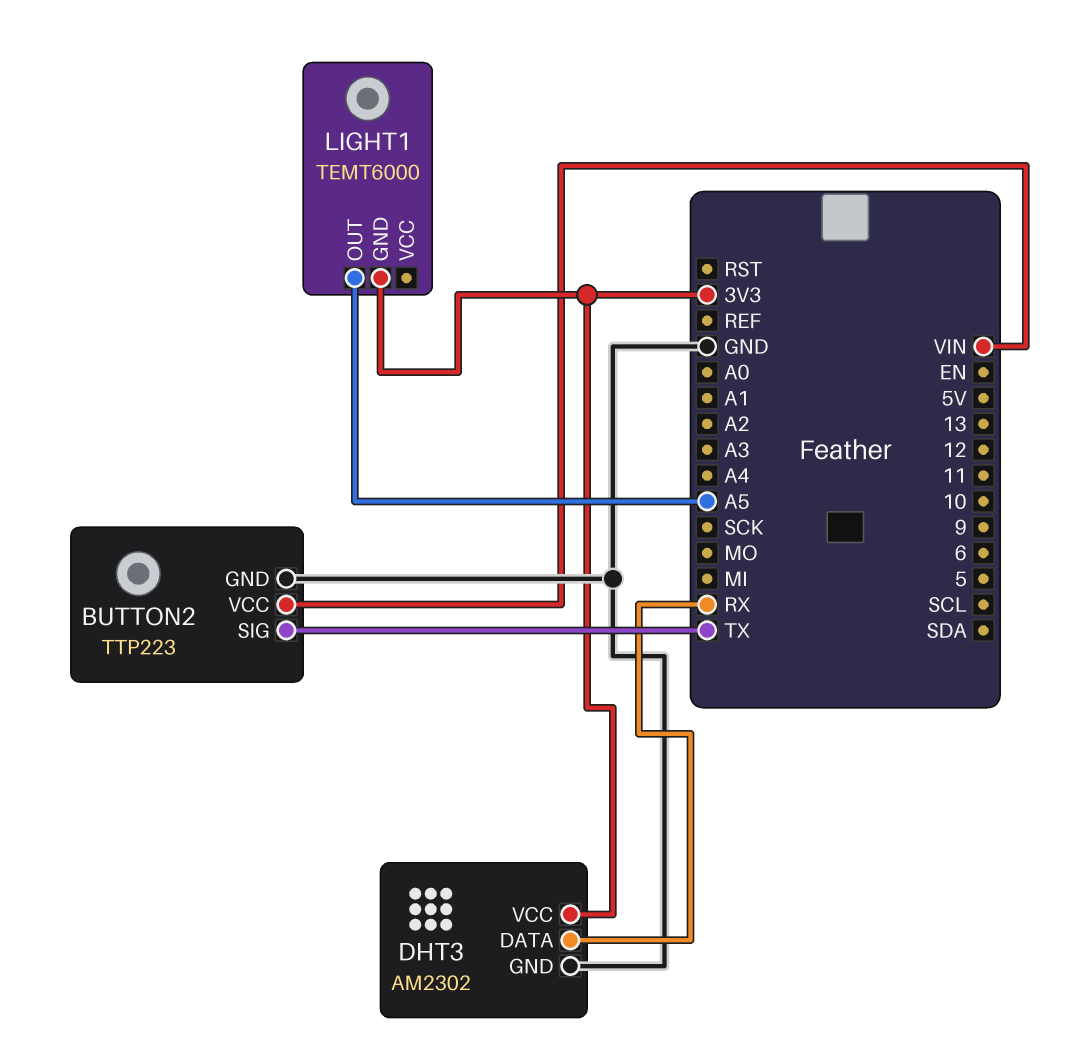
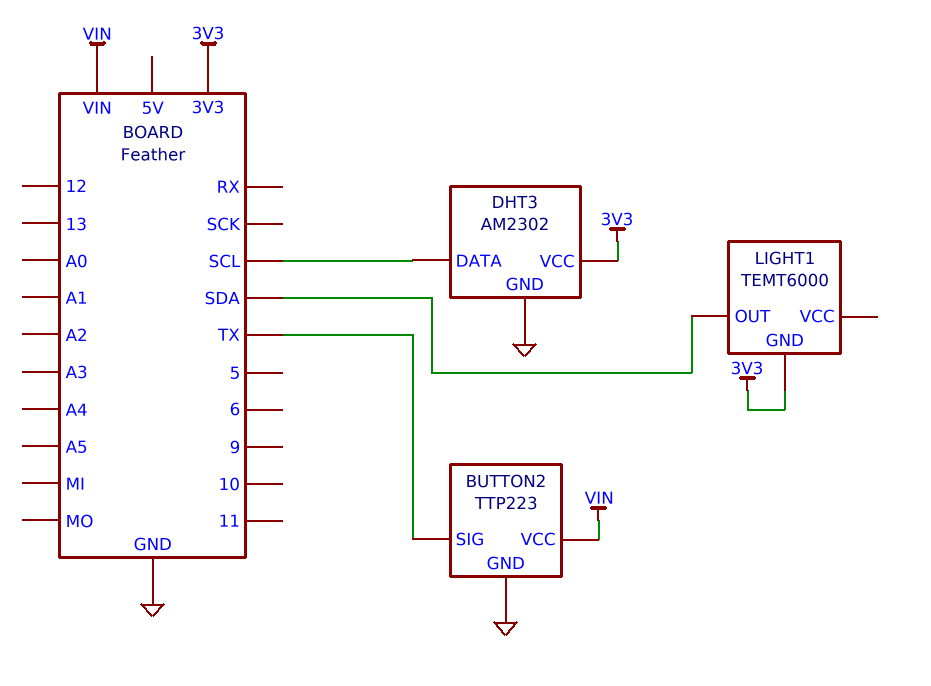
DHT3 pin DATA: RX -> SCL
LIGHT1 pin OUT: A5 -> SDA

